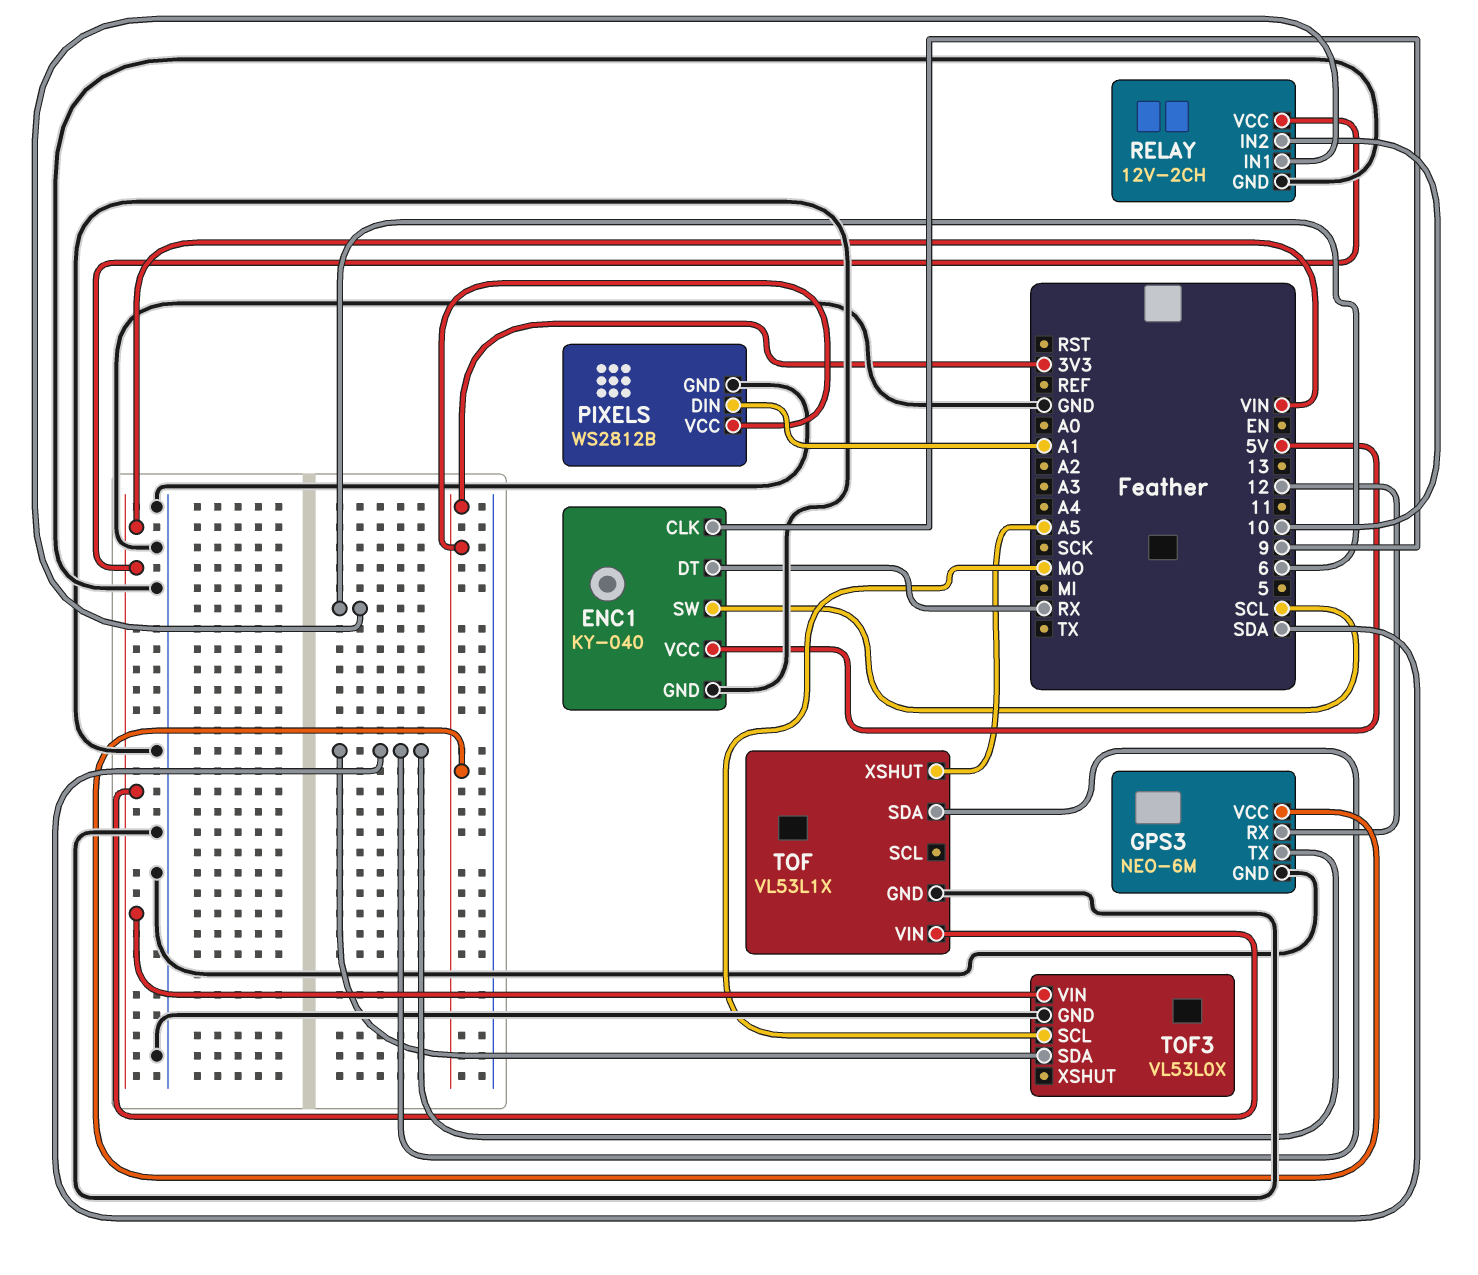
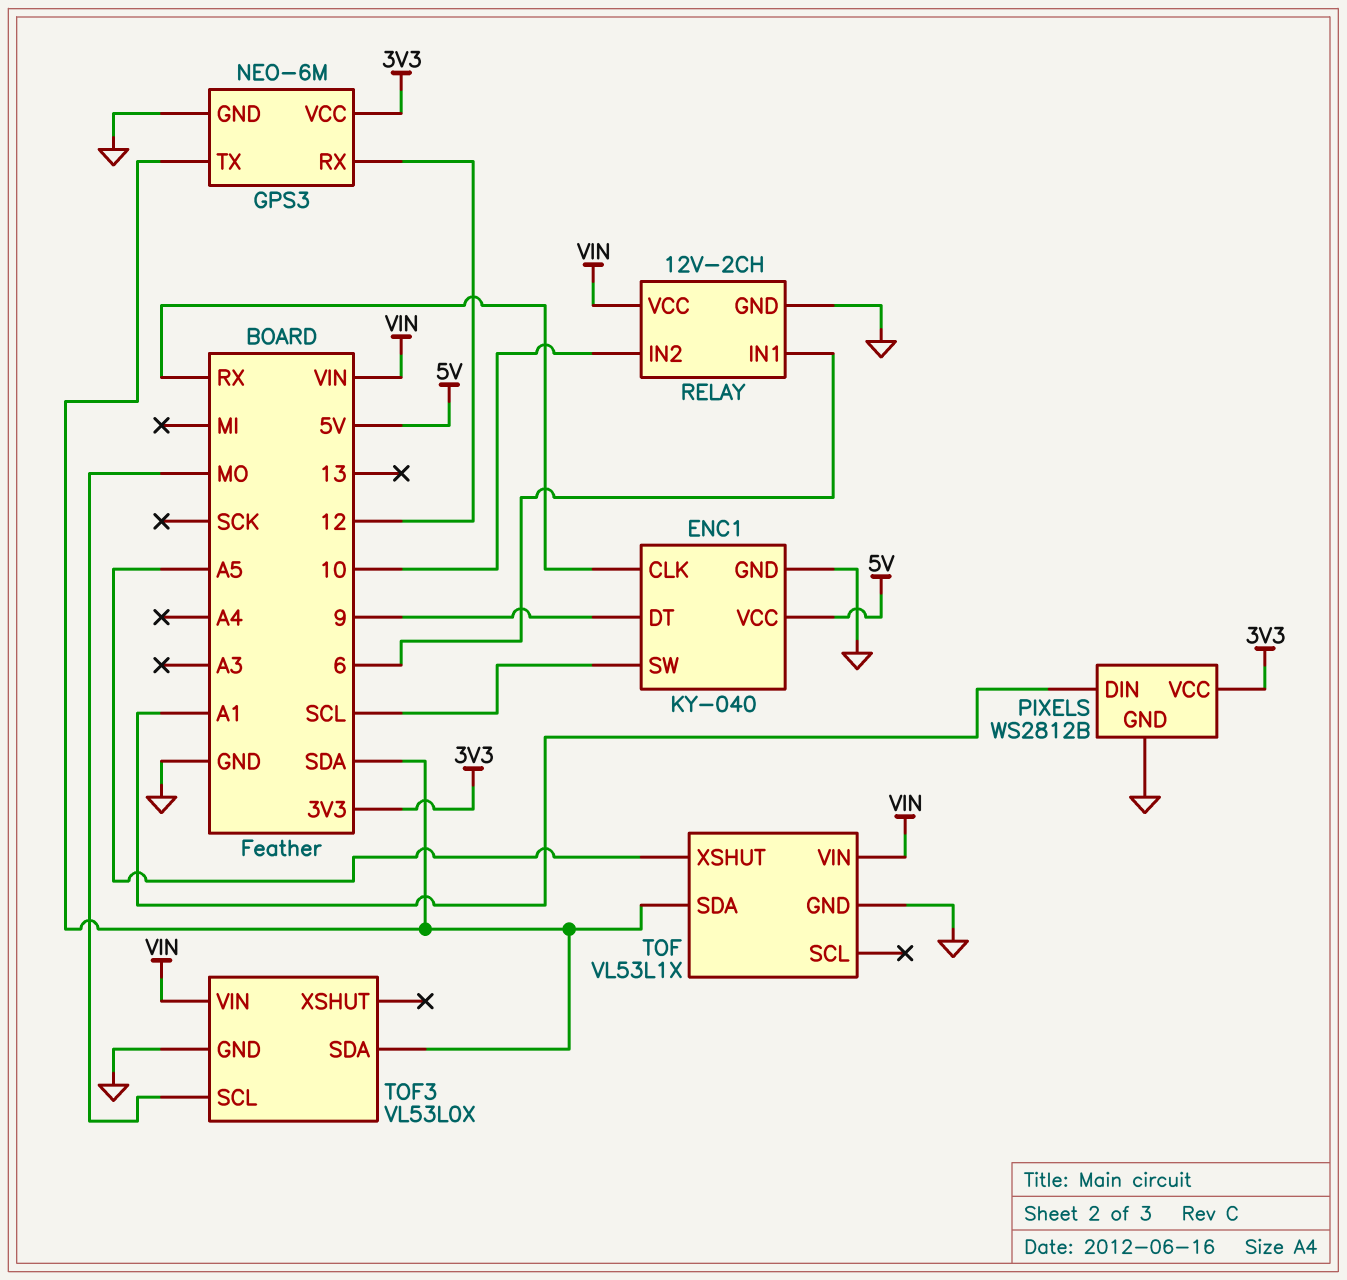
ENC1 pin CLK: 9 -> RX
ENC1 pin DT: RX -> 9

